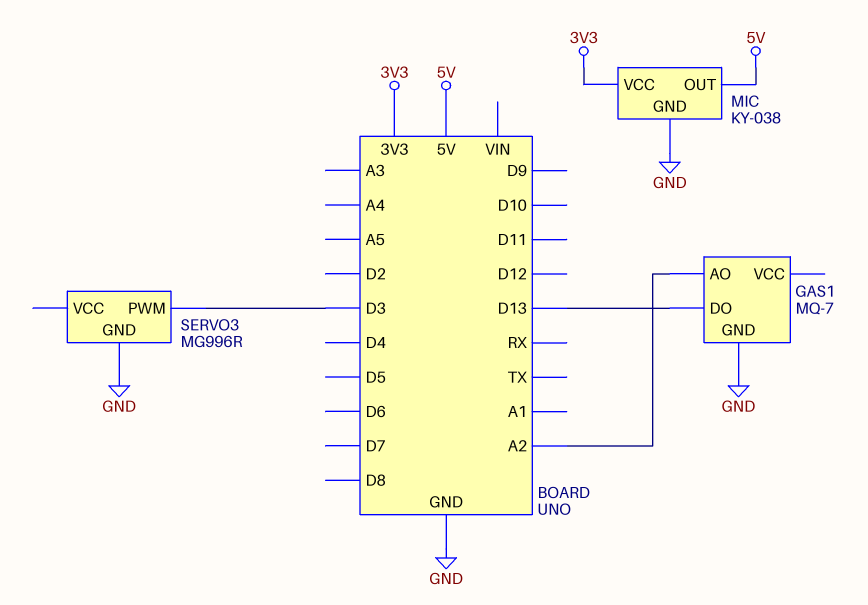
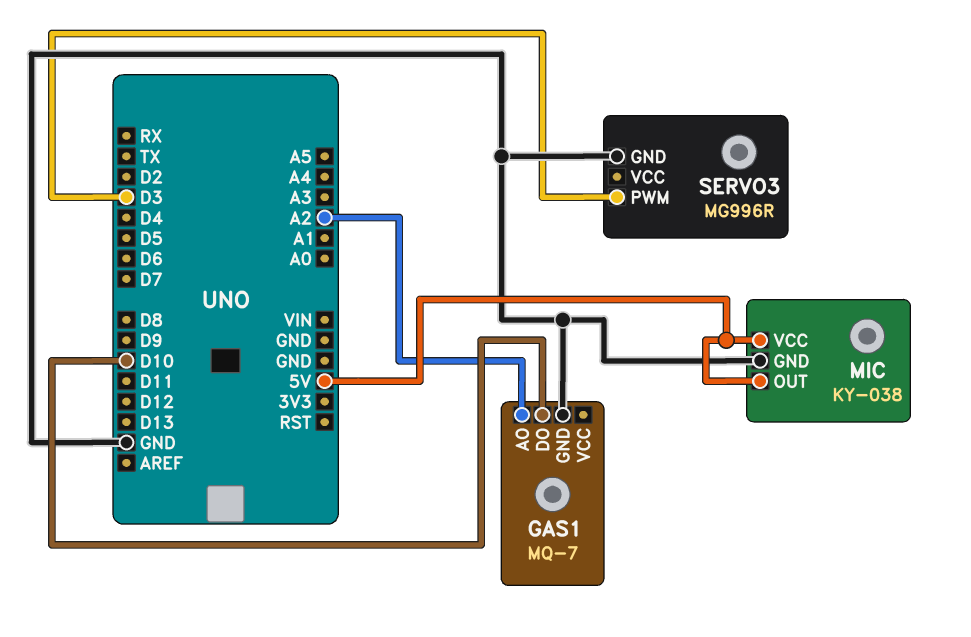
GAS1 pin DO: D13 -> D10
MIC pin VCC: 3V3 -> 5V

